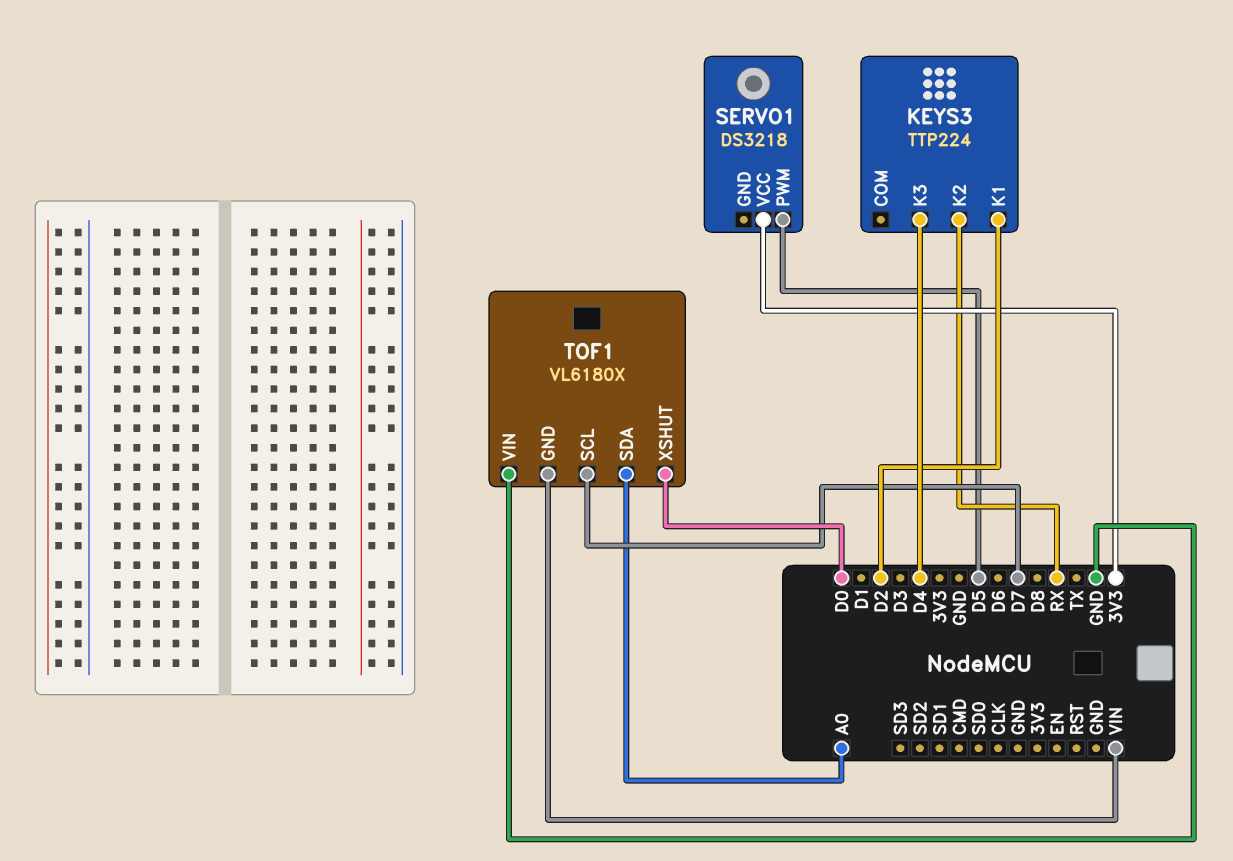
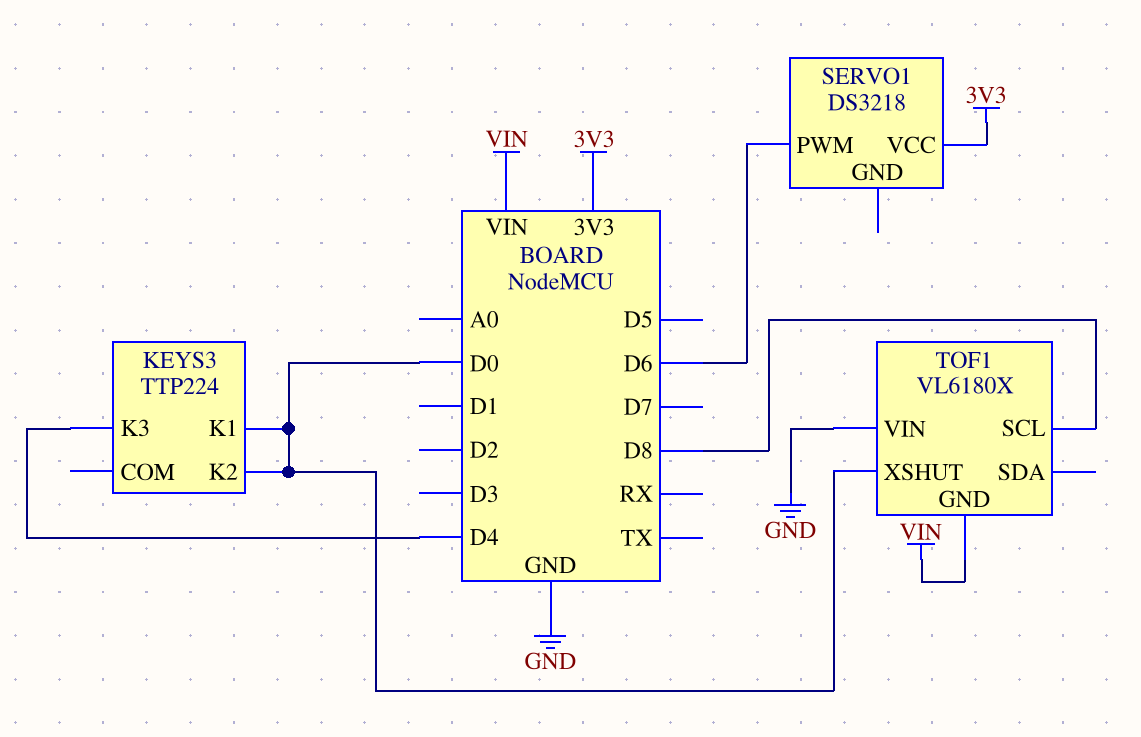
KEYS3 pin K1: D2 -> D0
KEYS3 pin K2: RX -> D0
SERVO1 pin PWM: D5 -> D6
TOF1 pin SCL: D7 -> D8
TOF1 pin SDA: A0 -> none

